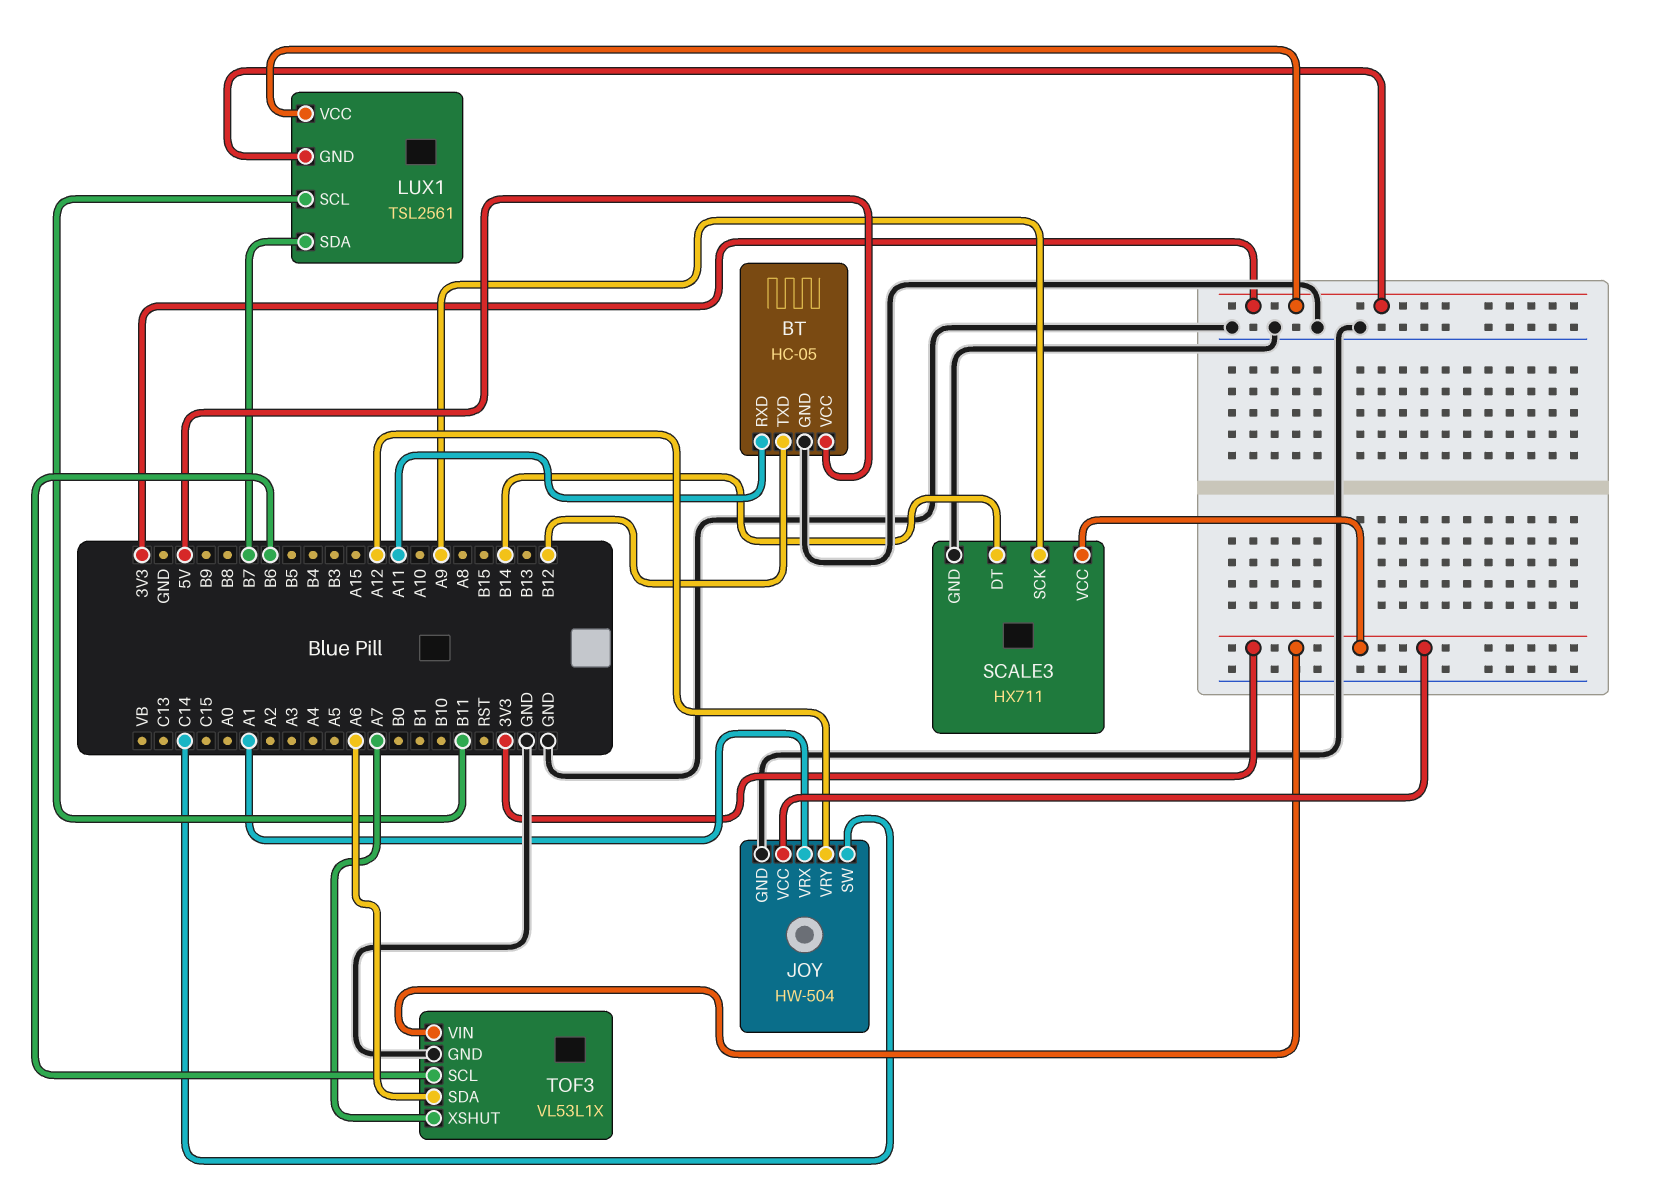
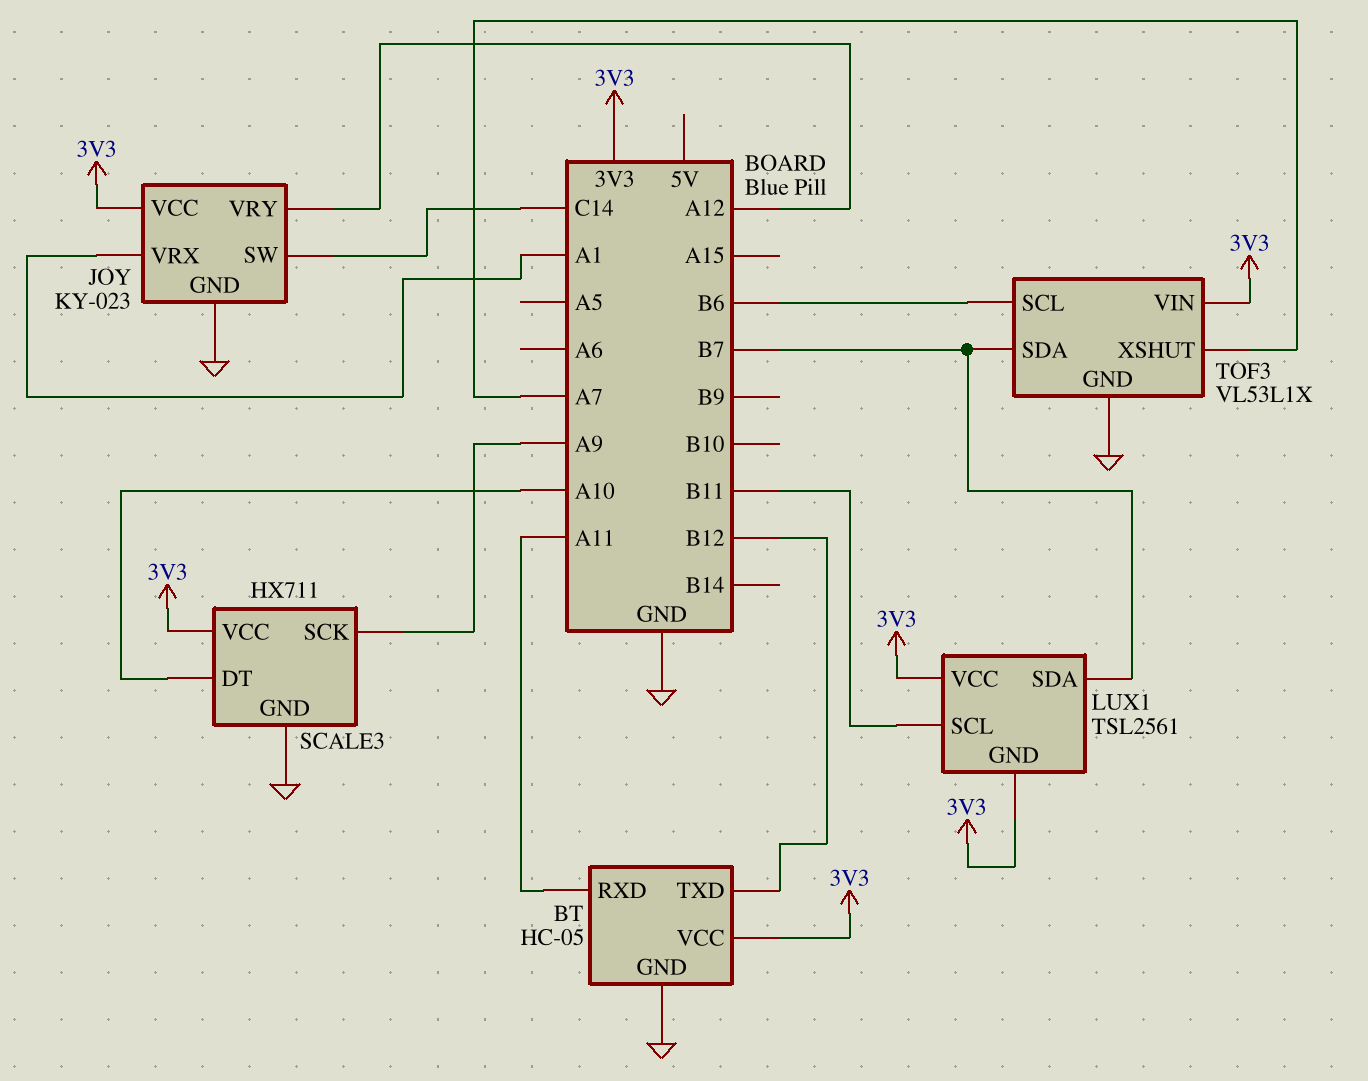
BT pin VCC: 5V -> 3V3
JOY: HW-504 -> KY-023
SCALE3 pin DT: B14 -> A10
TOF3 pin SDA: A6 -> B7

